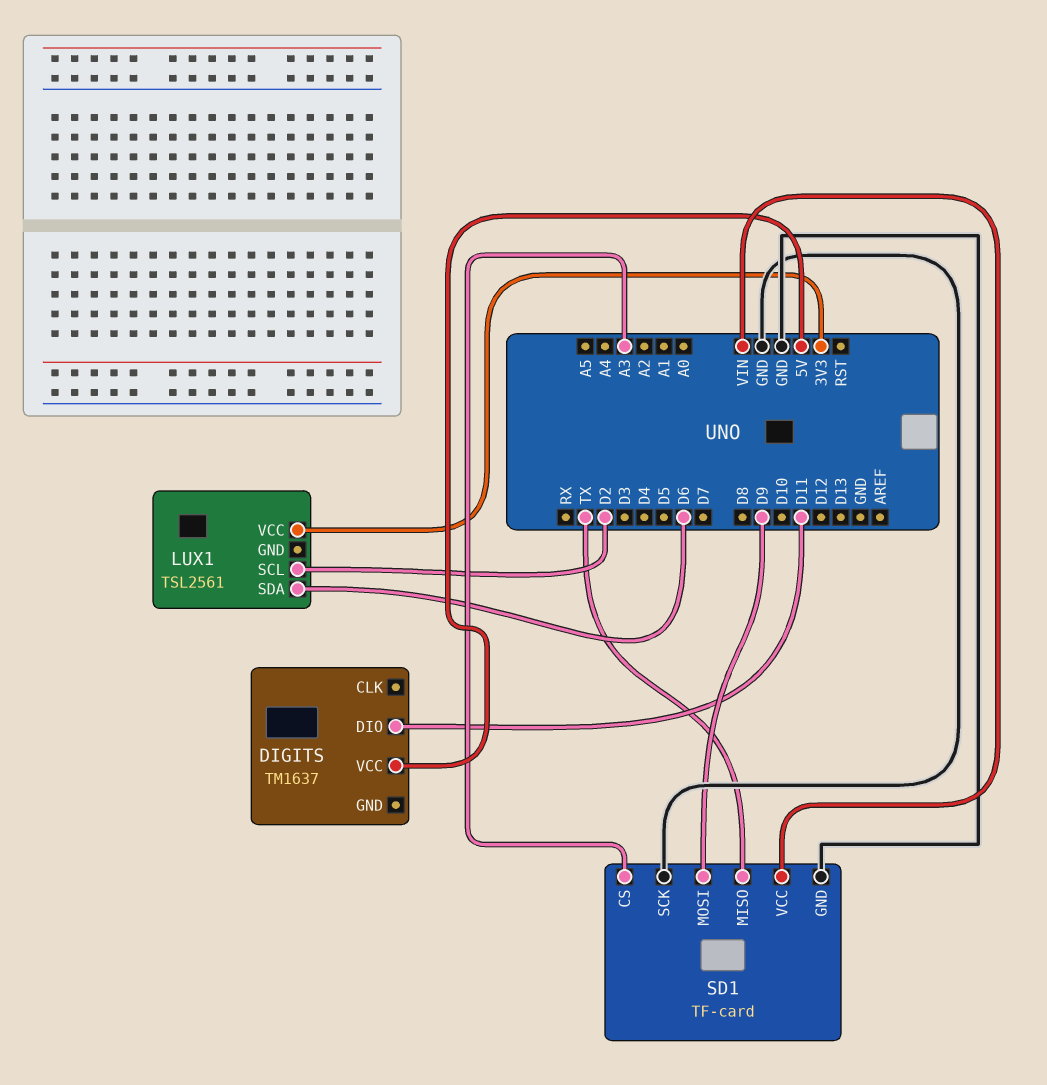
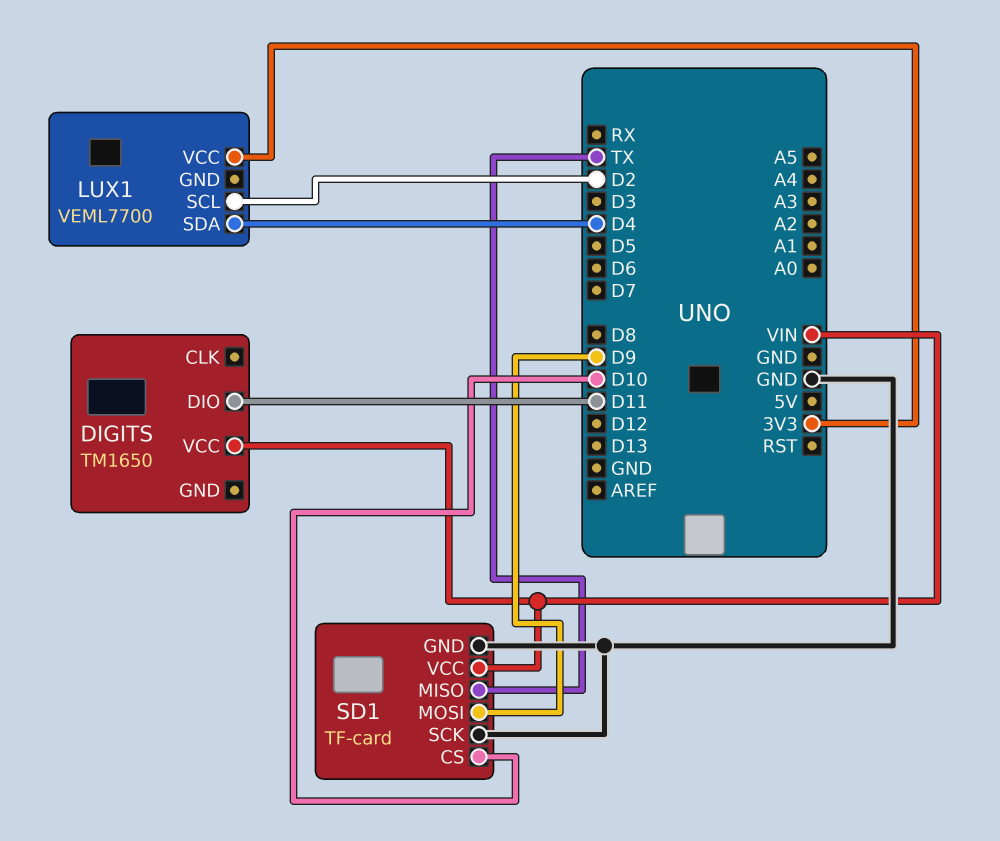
DIGITS: TM1637 -> TM1650
DIGITS pin VCC: 5V -> VIN
LUX1: TSL2561 -> VEML7700
LUX1 pin SDA: D6 -> D4
SD1 pin CS: A3 -> D10

